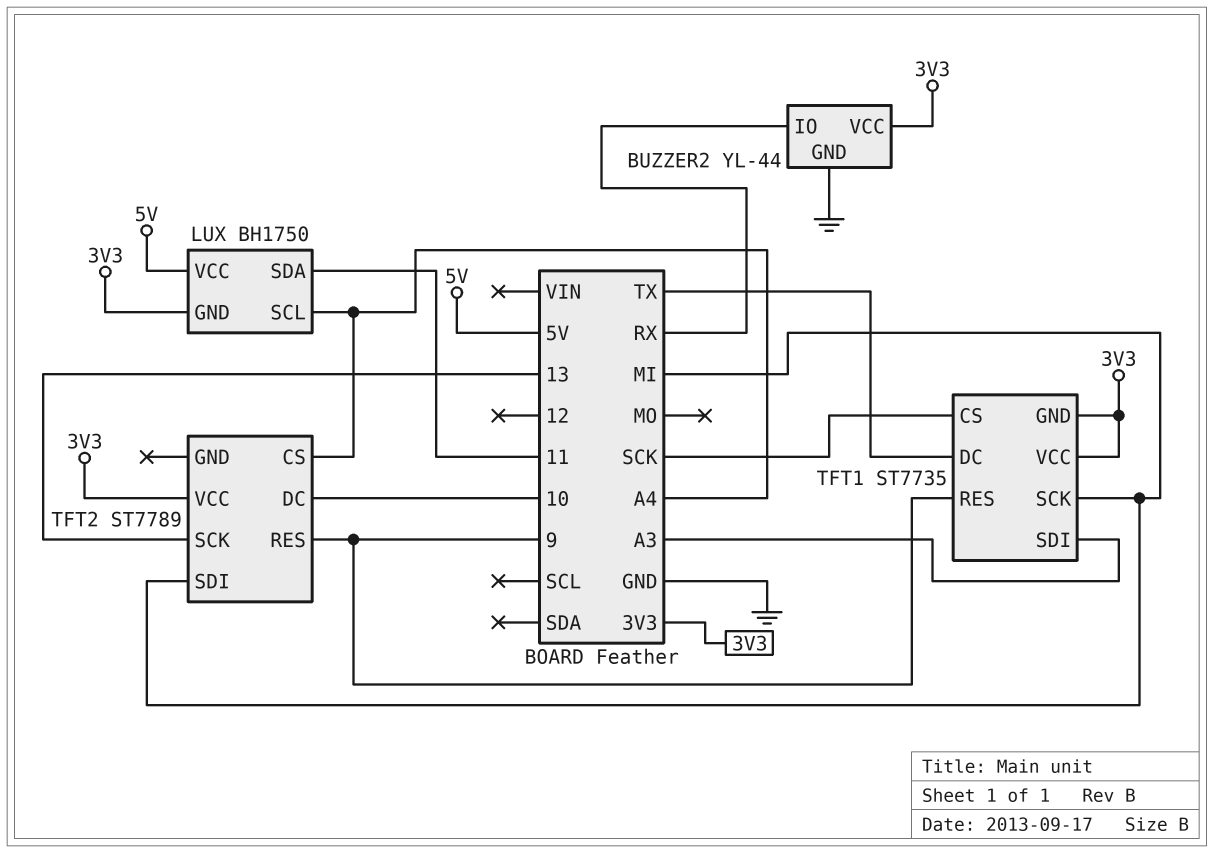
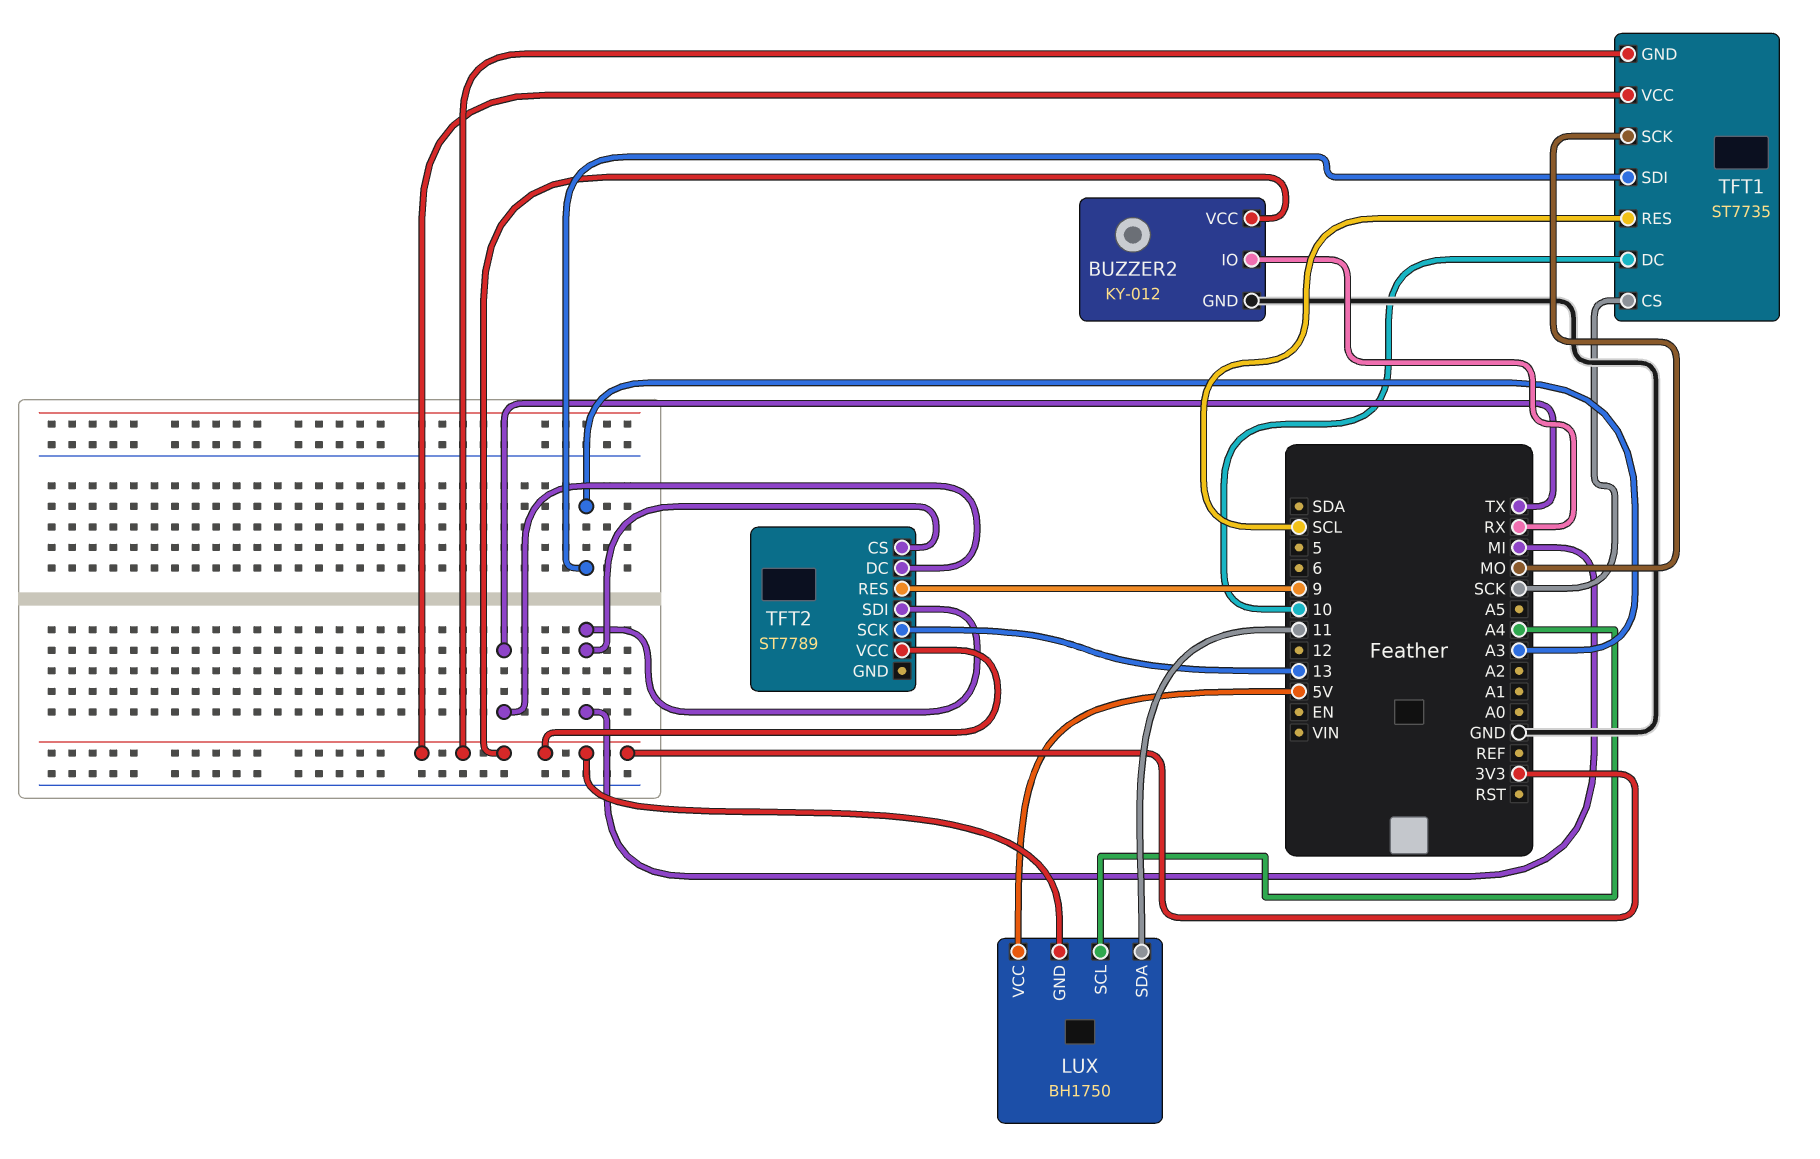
BUZZER2: YL-44 -> KY-012
TFT1 pin DC: TX -> 10
TFT1 pin RES: 9 -> SCL
TFT1 pin SCK: MI -> MO
TFT2 pin CS: A4 -> MI
TFT2 pin DC: 10 -> TX

